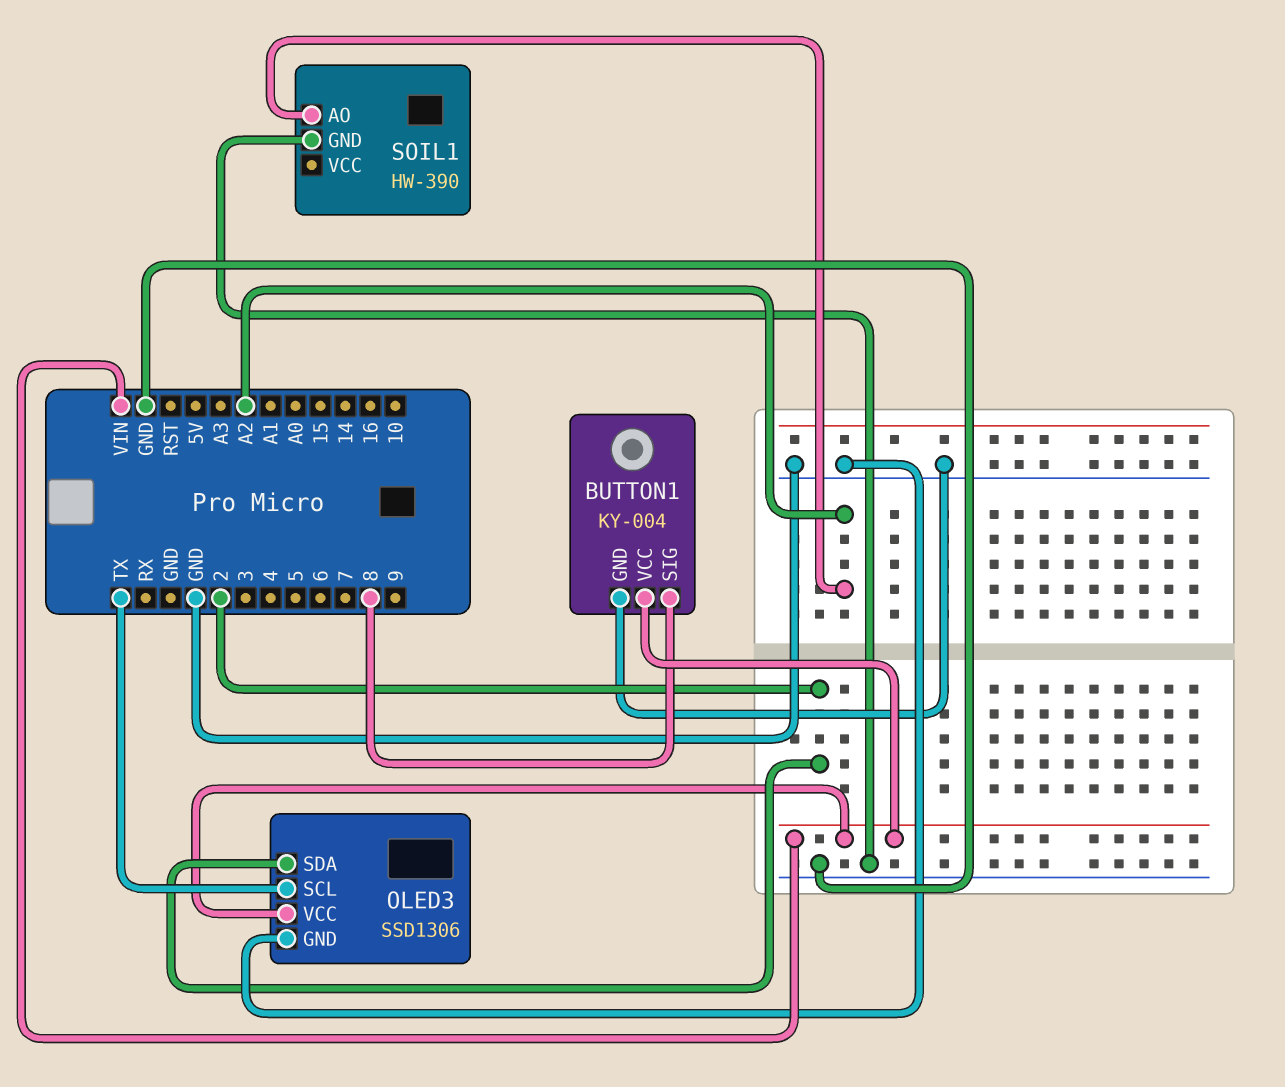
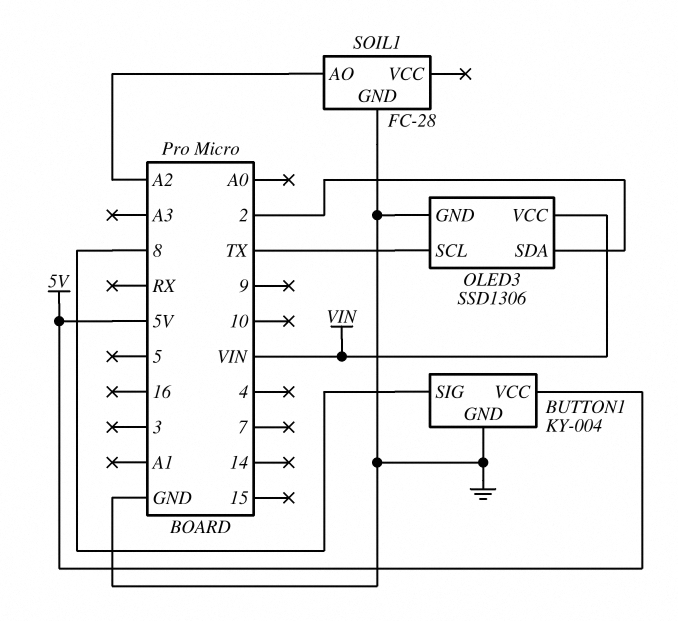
BUTTON1 pin VCC: VIN -> 5V
SOIL1: HW-390 -> FC-28

